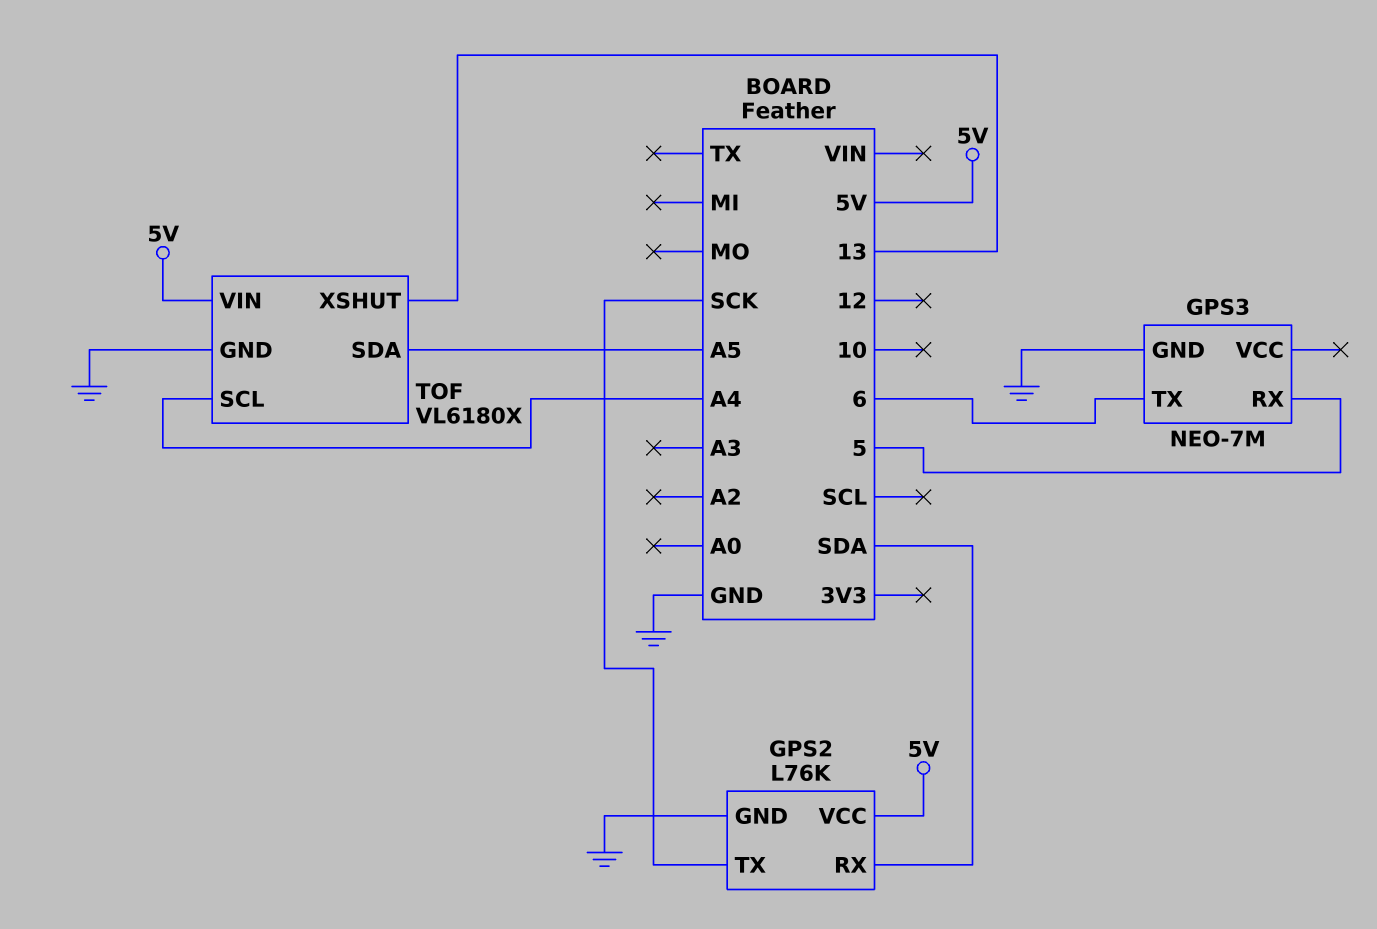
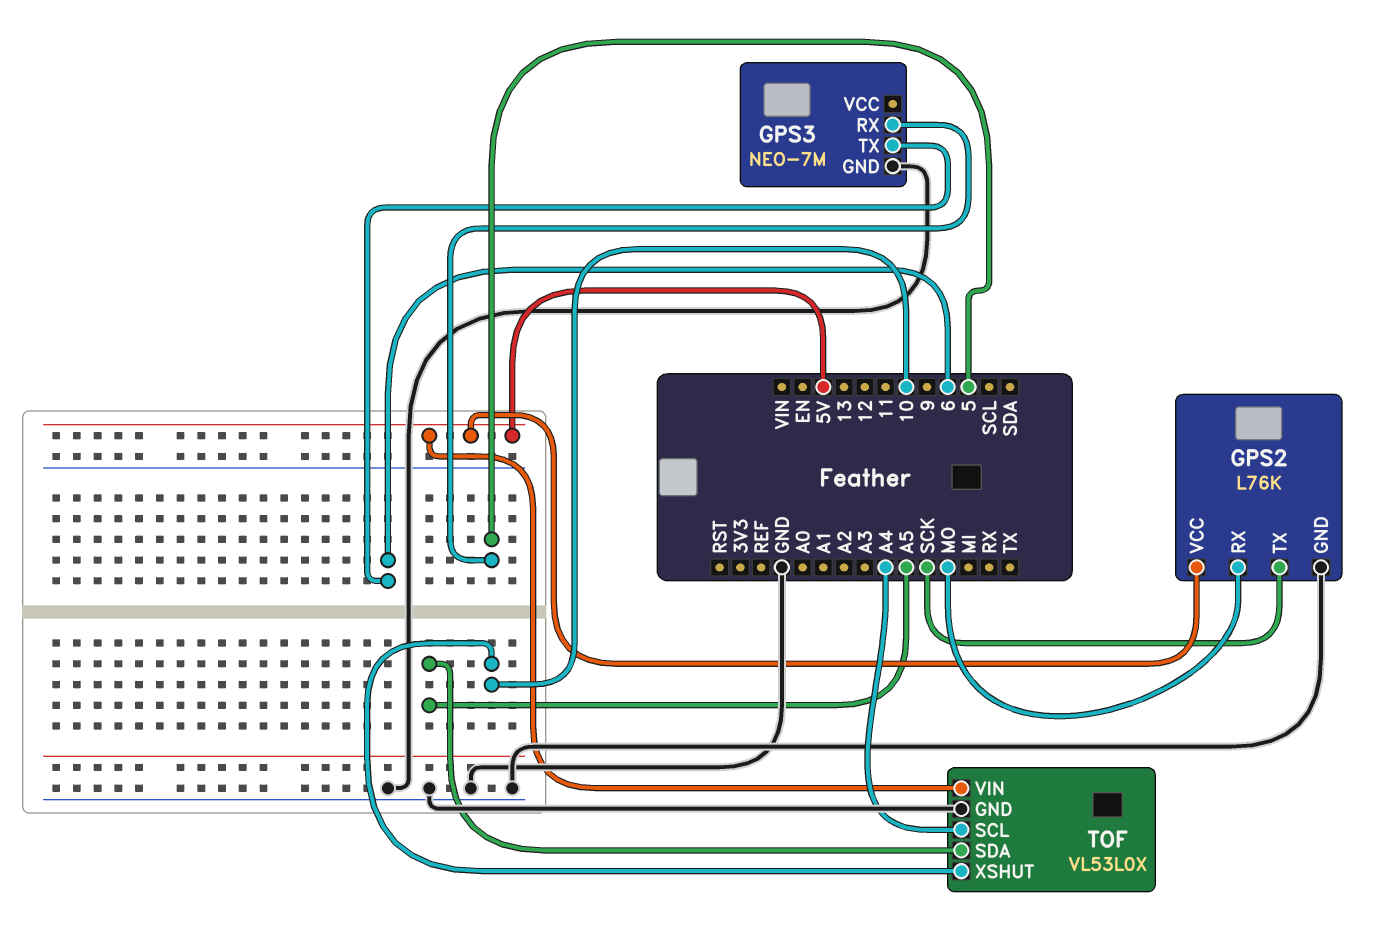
GPS2 pin RX: SDA -> MO
TOF: VL6180X -> VL53L0X
TOF pin XSHUT: 13 -> 10

